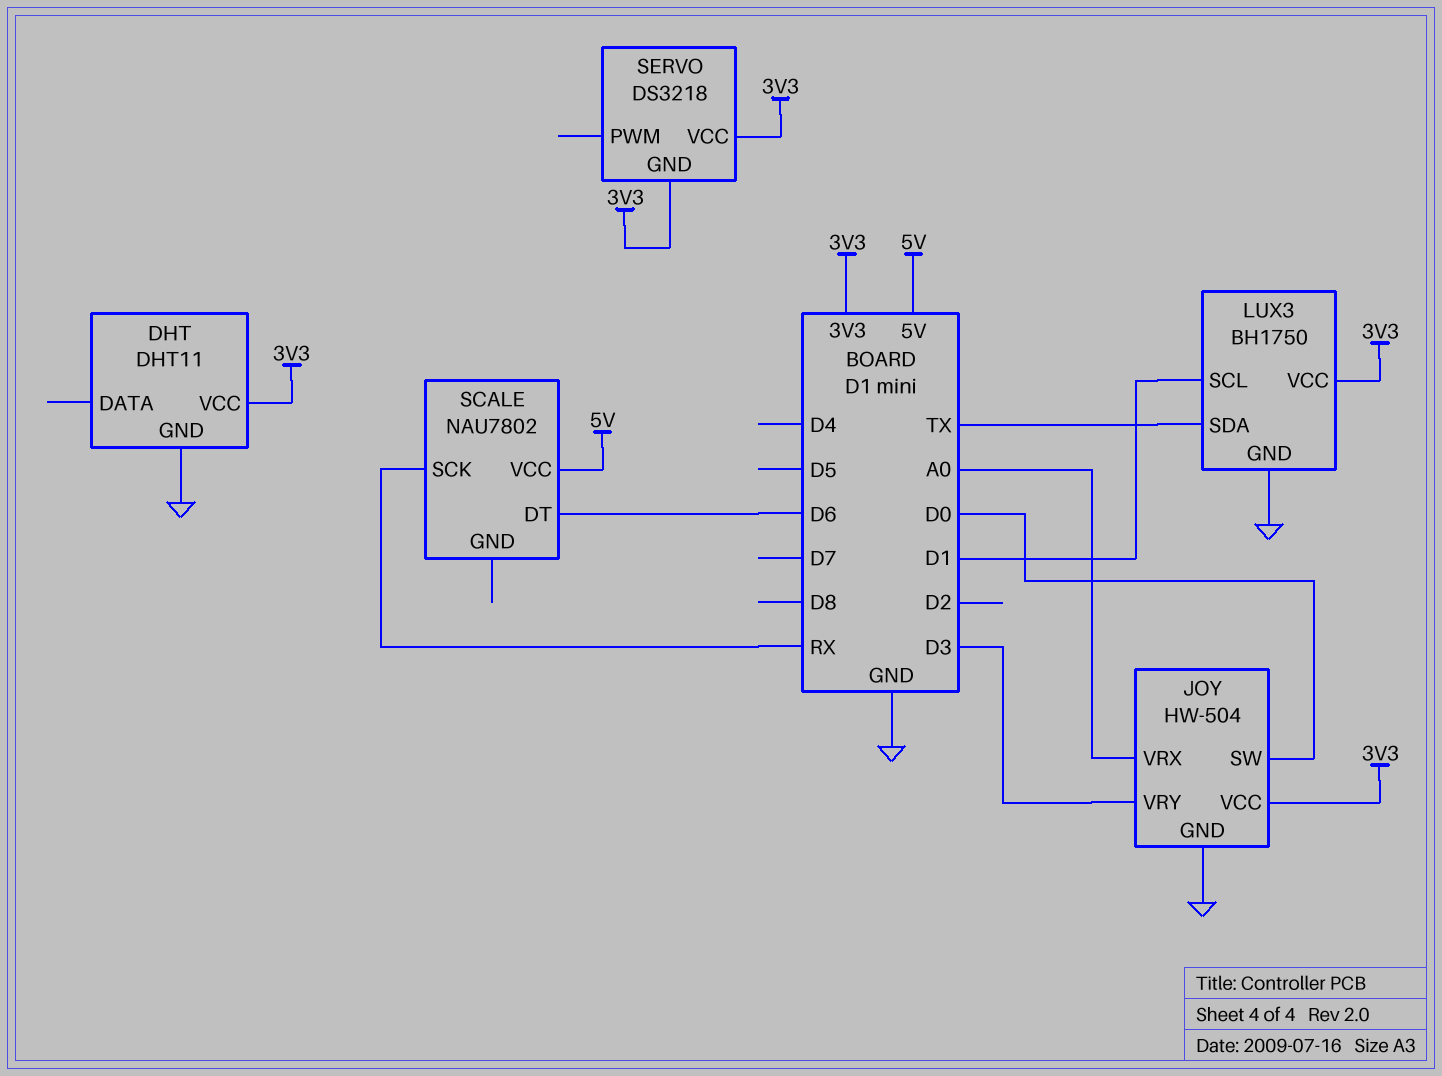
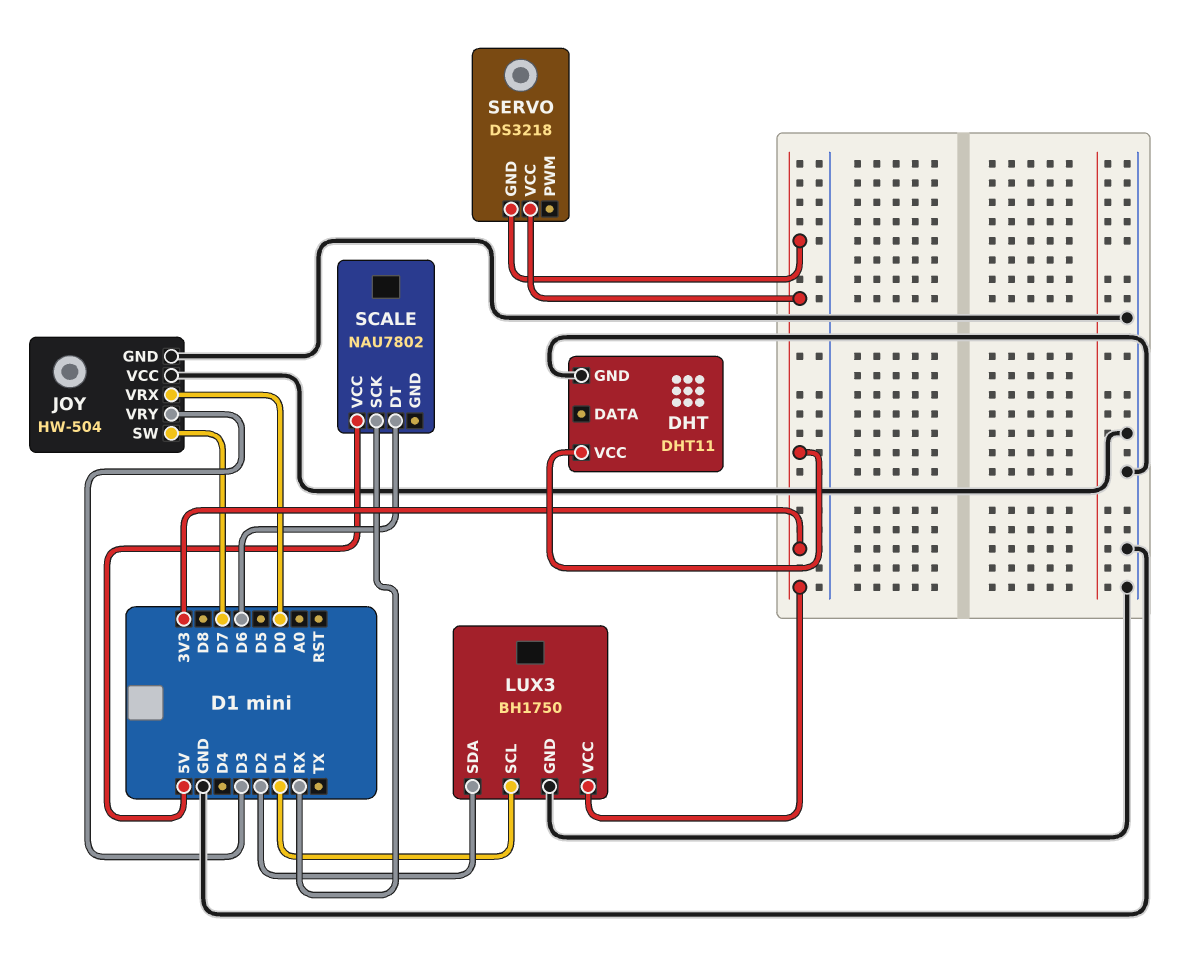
JOY pin SW: D0 -> D7
JOY pin VCC: 3V3 -> GND
JOY pin VRX: A0 -> D0
LUX3 pin SDA: TX -> D2

